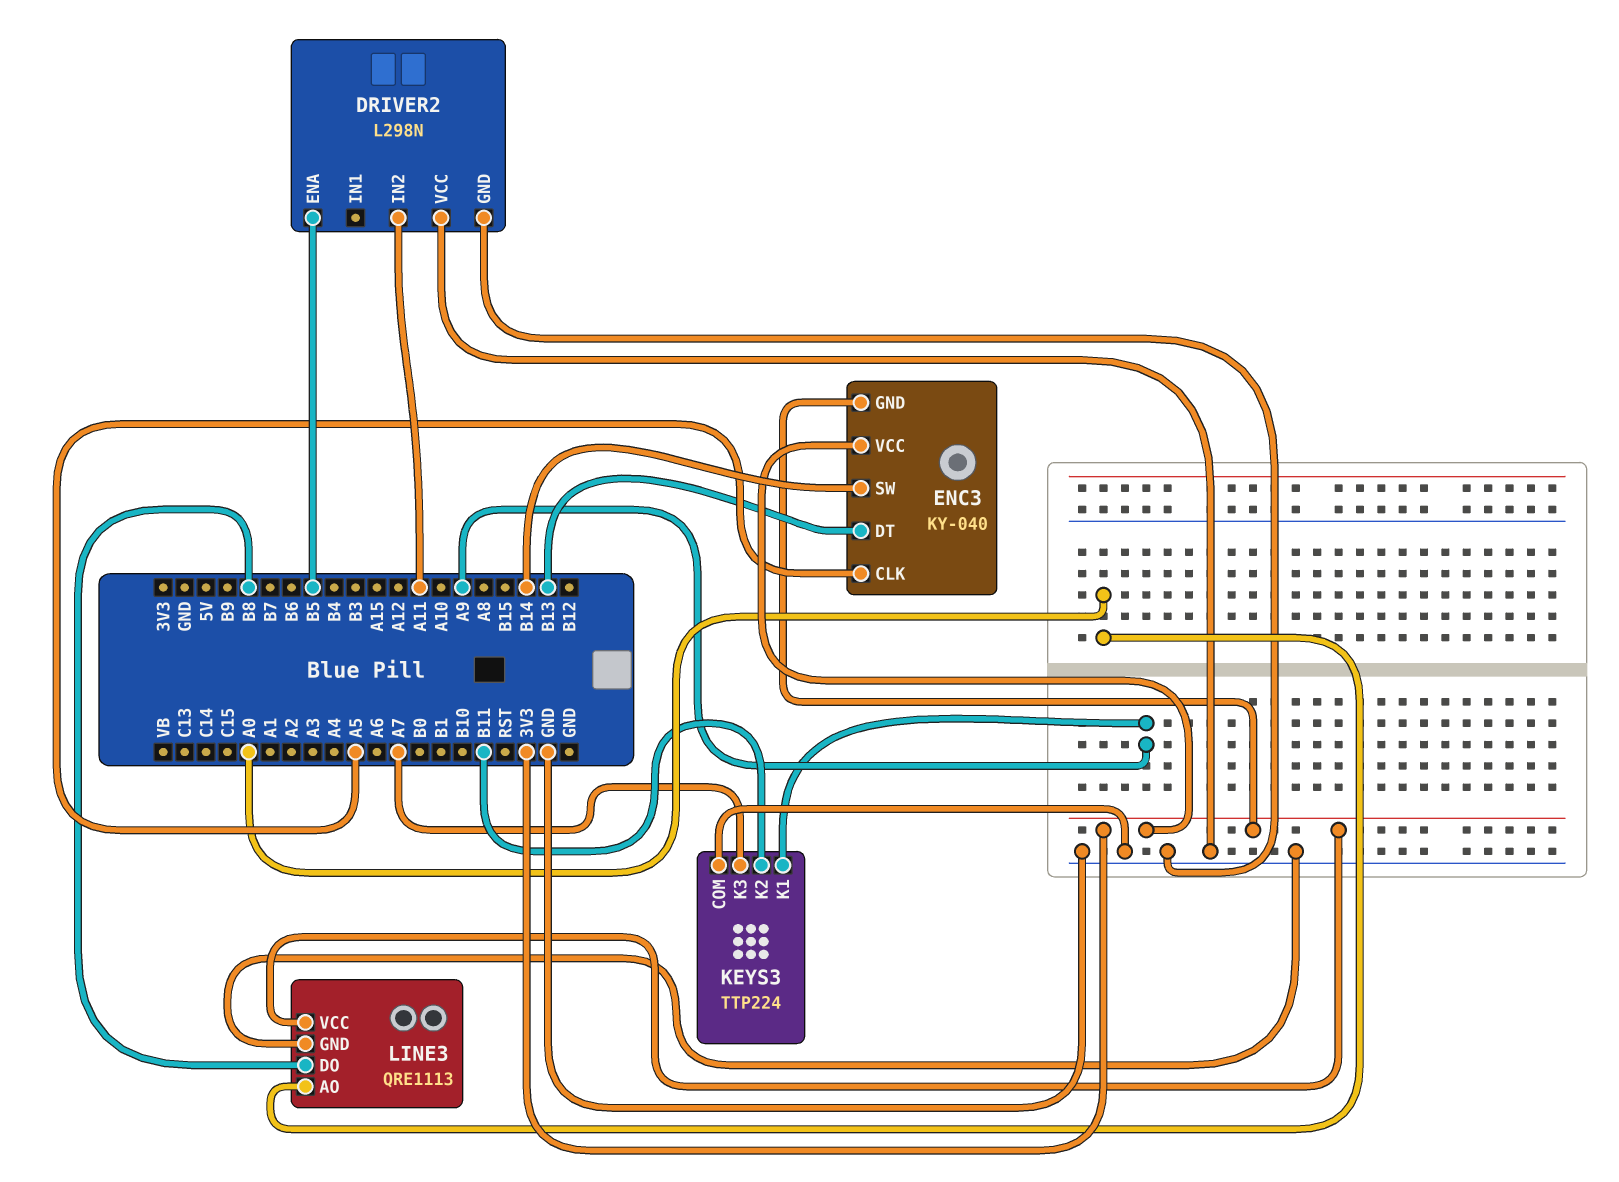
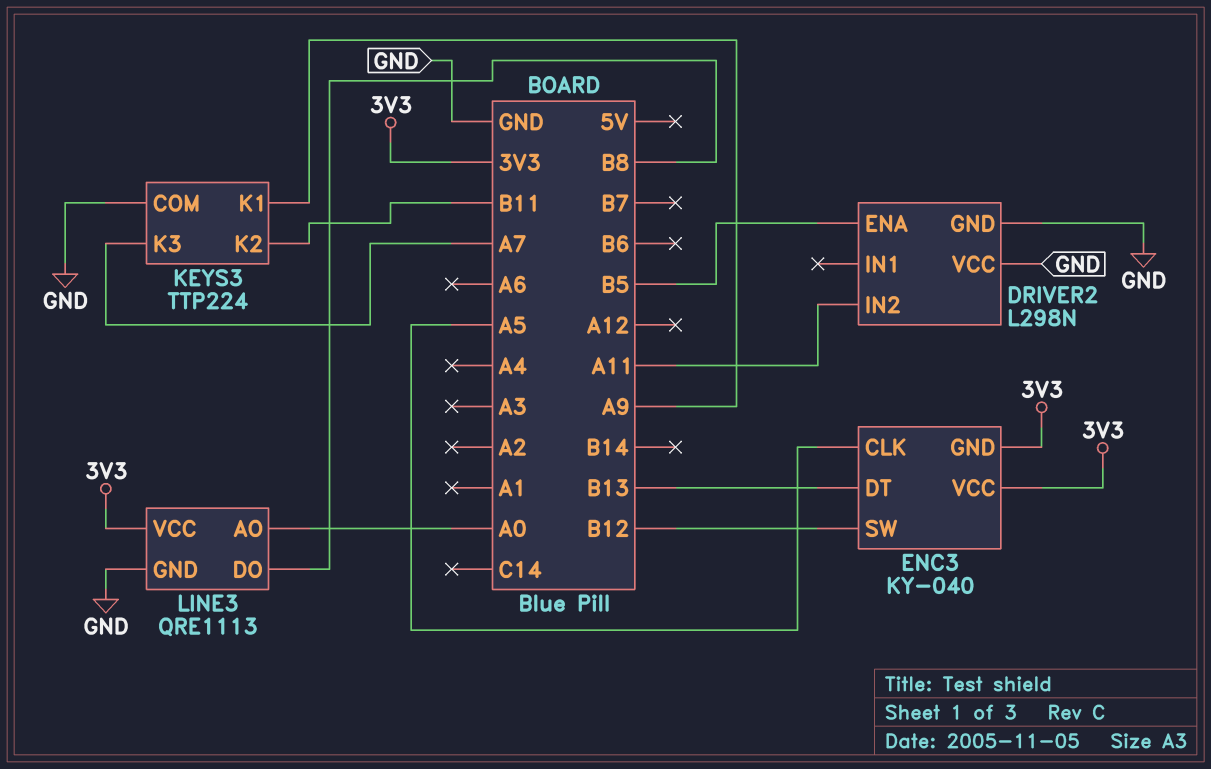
ENC3 pin SW: B14 -> B12

